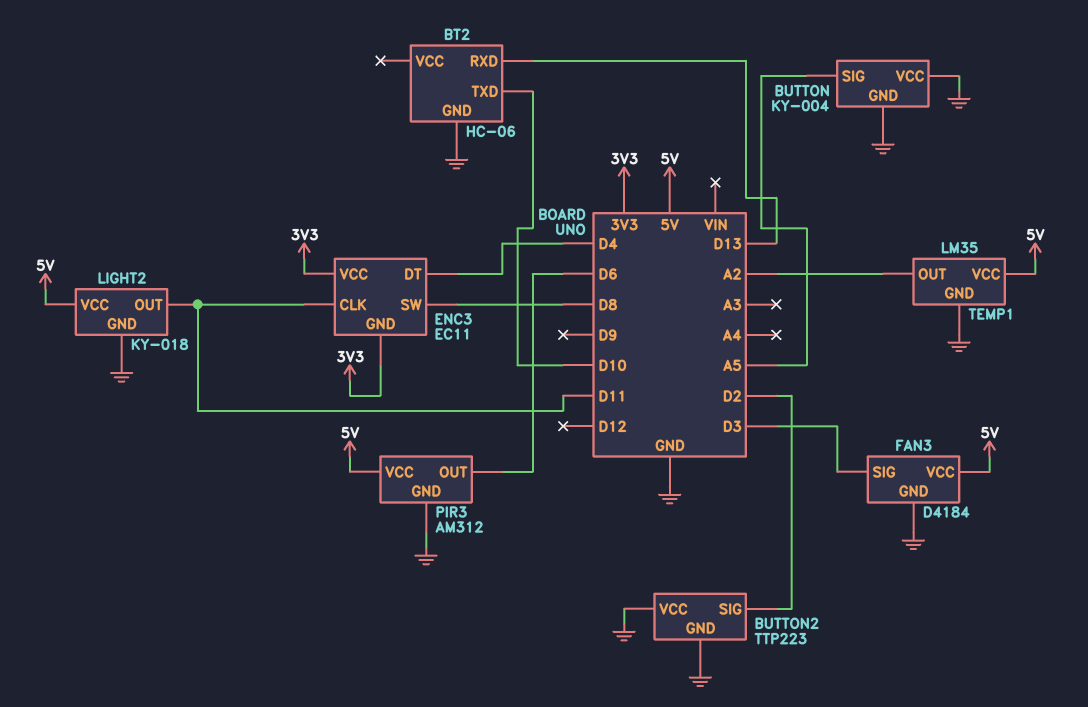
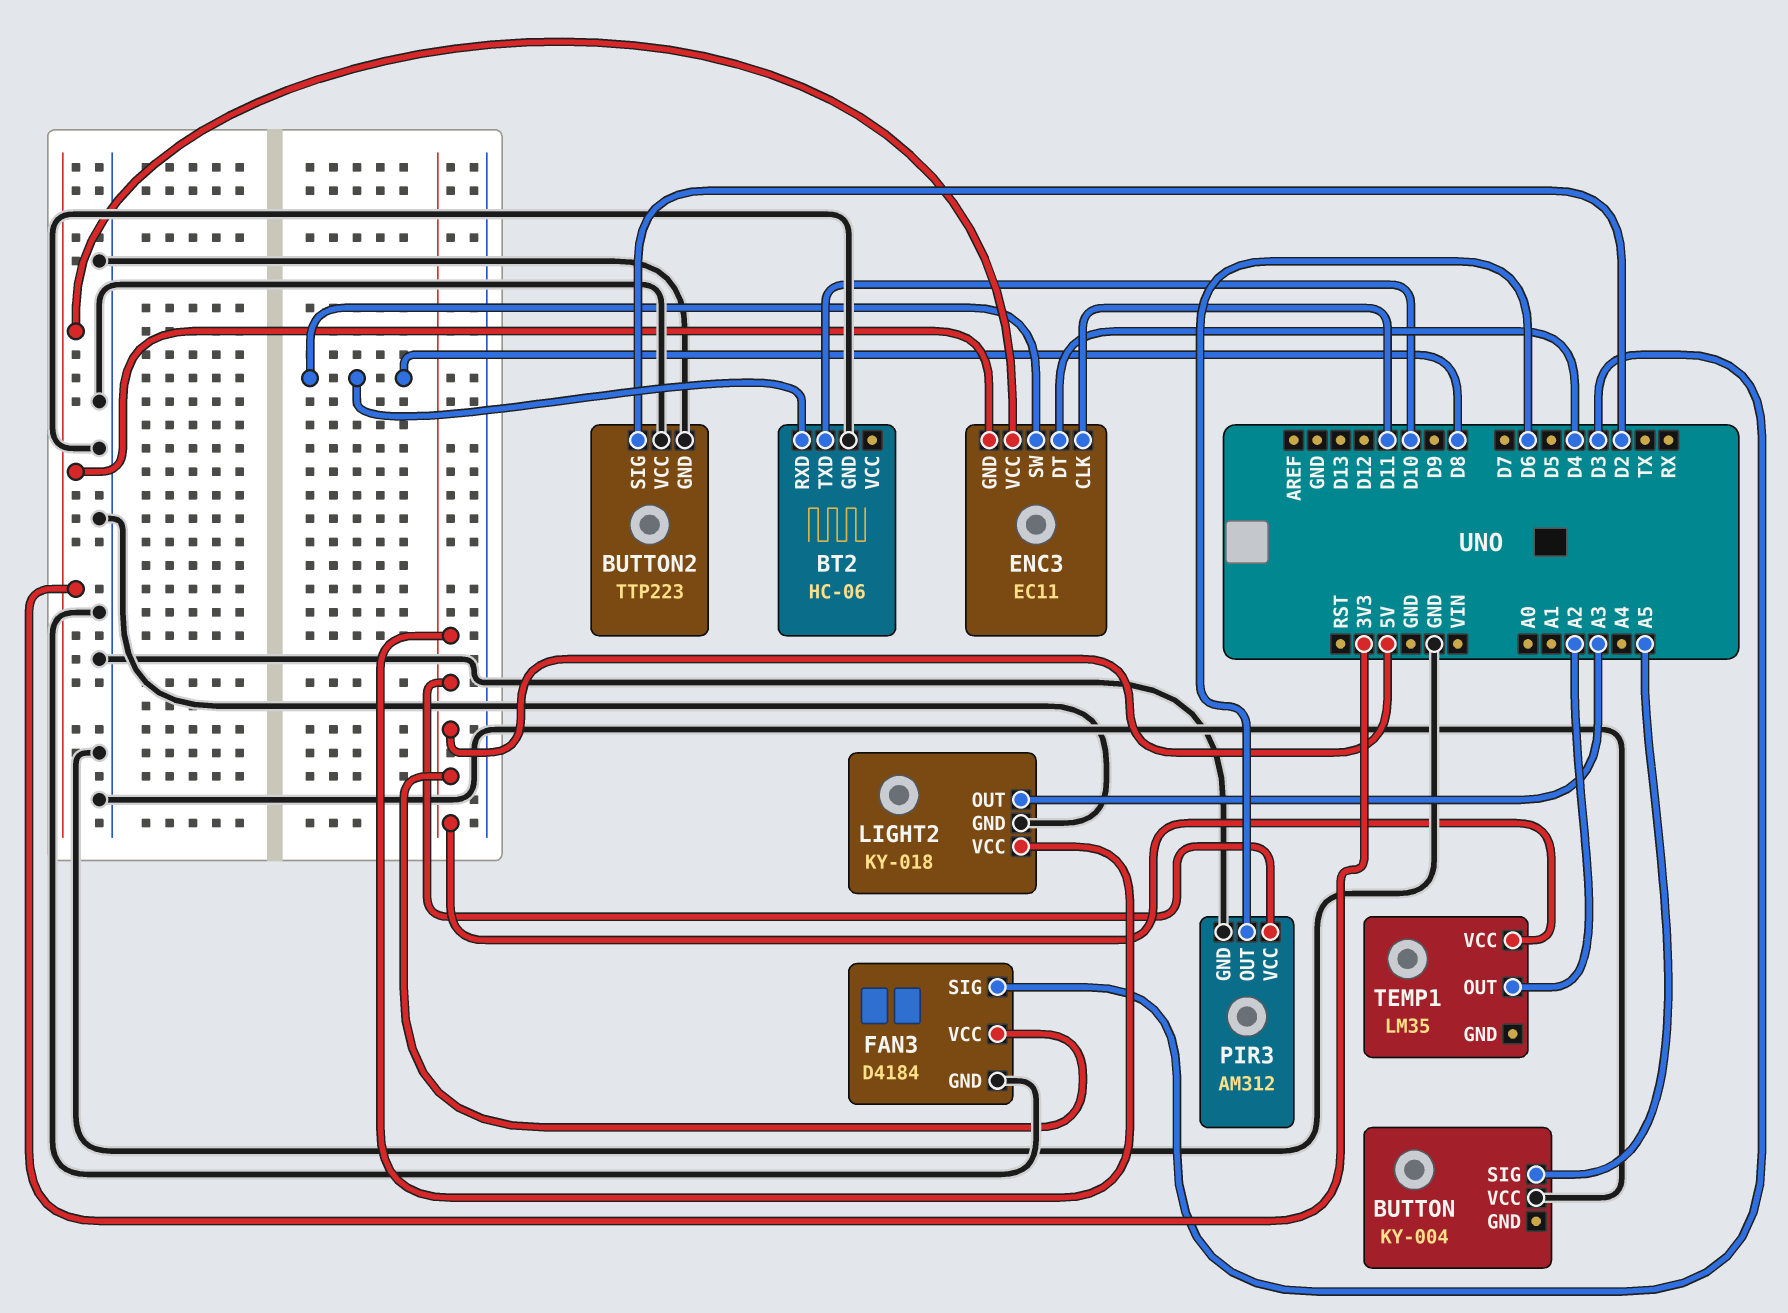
BT2 pin RXD: D13 -> D8
BUTTON pin GND: GND -> none
LIGHT2 pin OUT: D11 -> A3
TEMP1 pin GND: GND -> none

